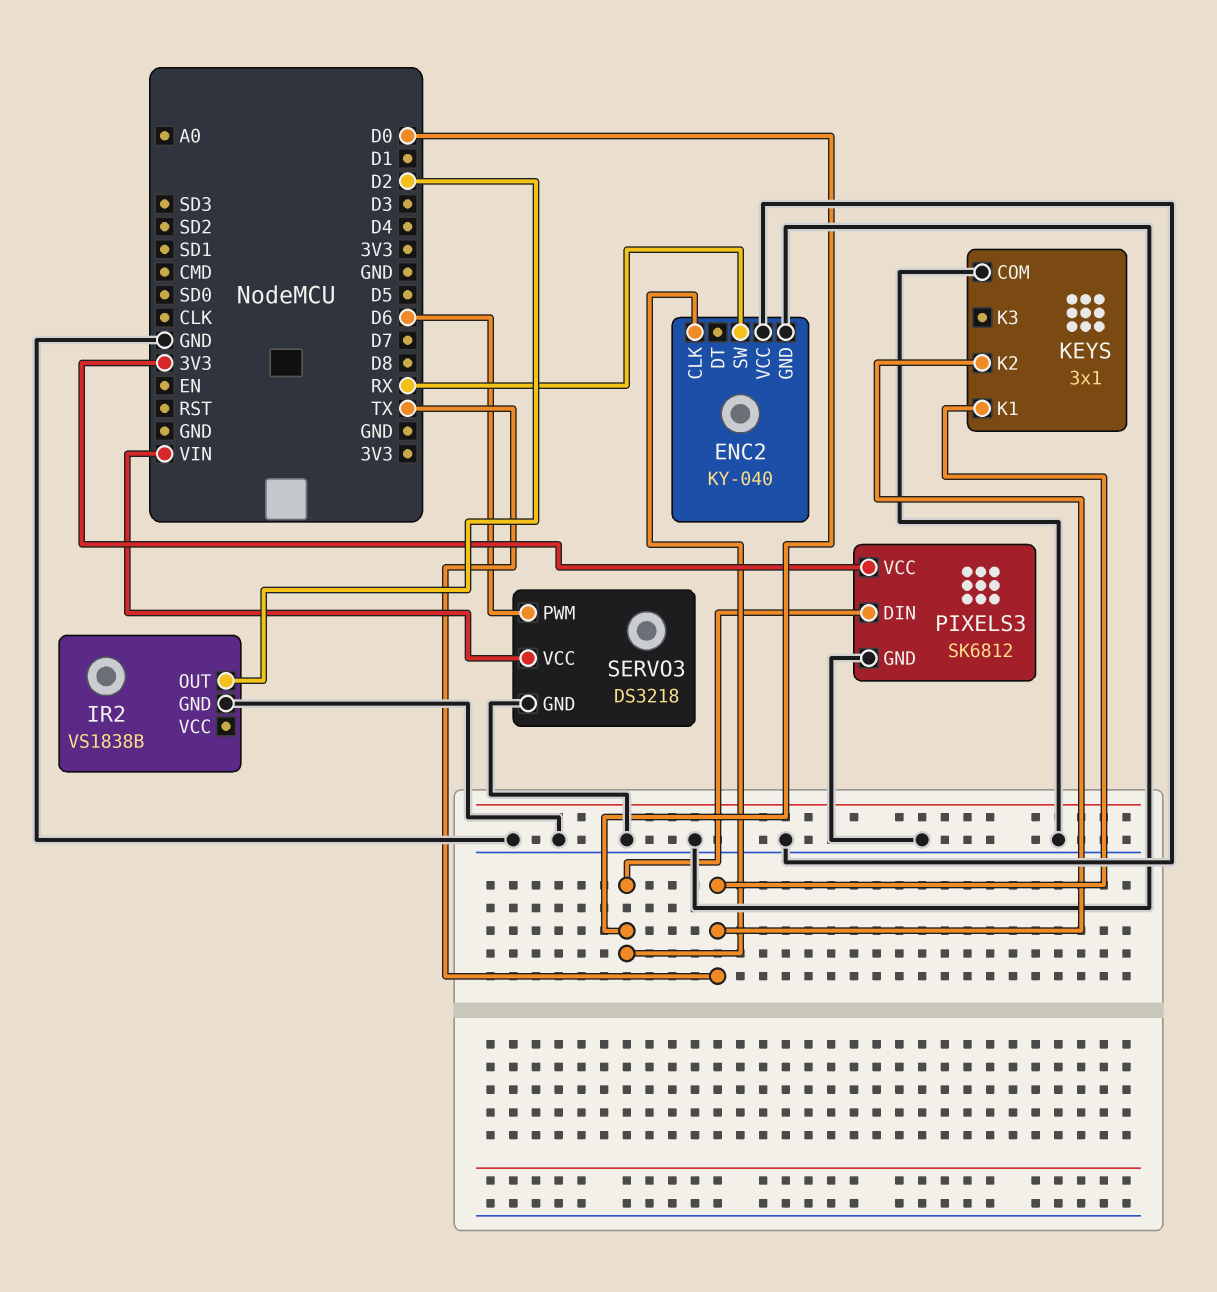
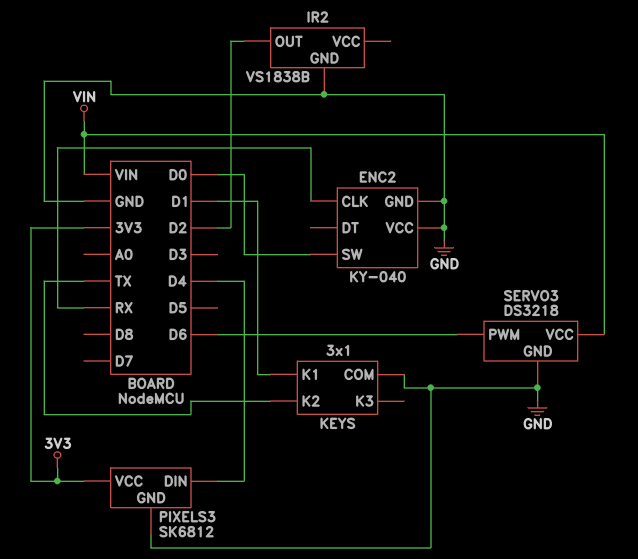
ENC2 pin CLK: D0 -> RX
ENC2 pin SW: RX -> D0
KEYS pin K1: TX -> D1
PIXELS3 pin DIN: D0 -> D4

